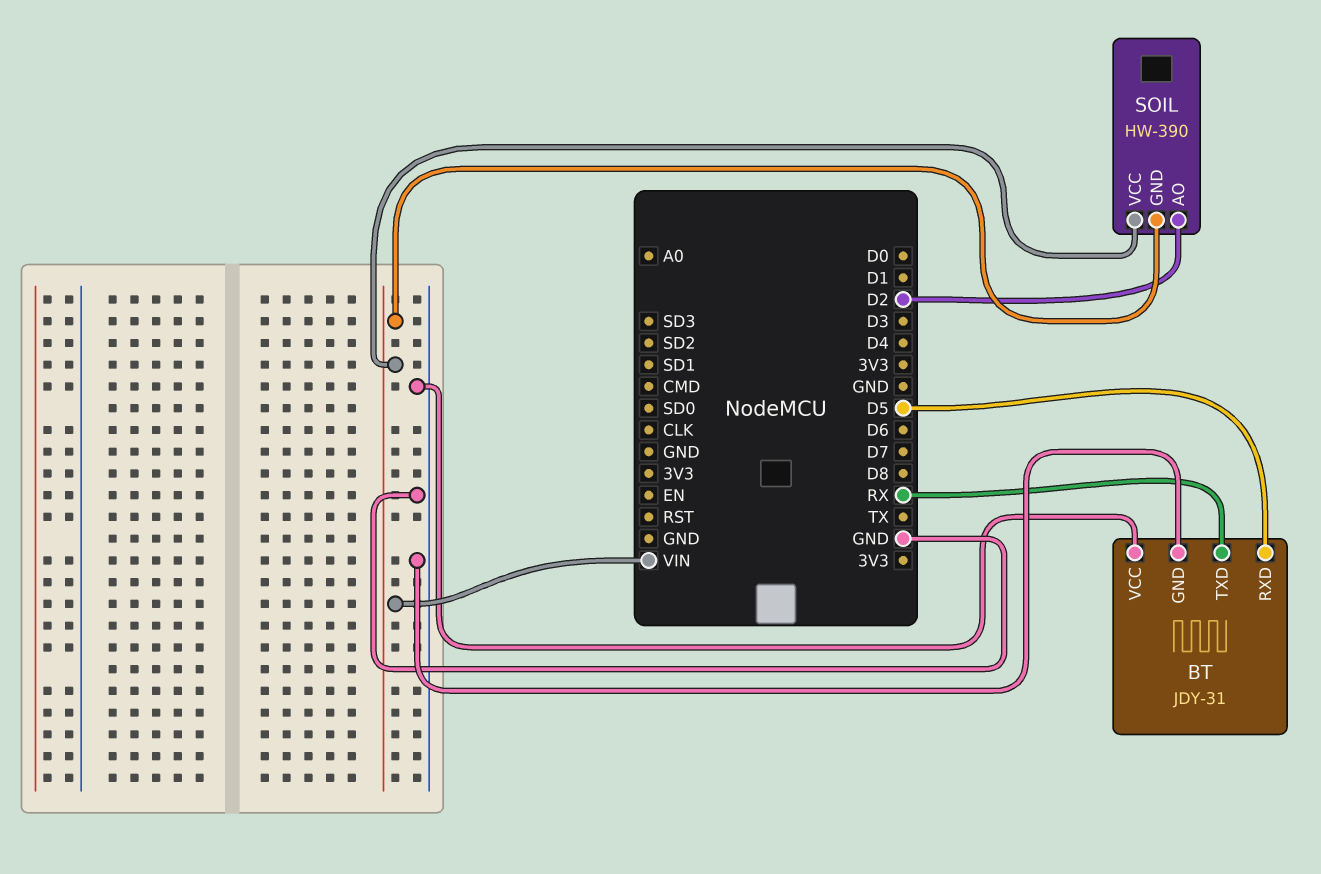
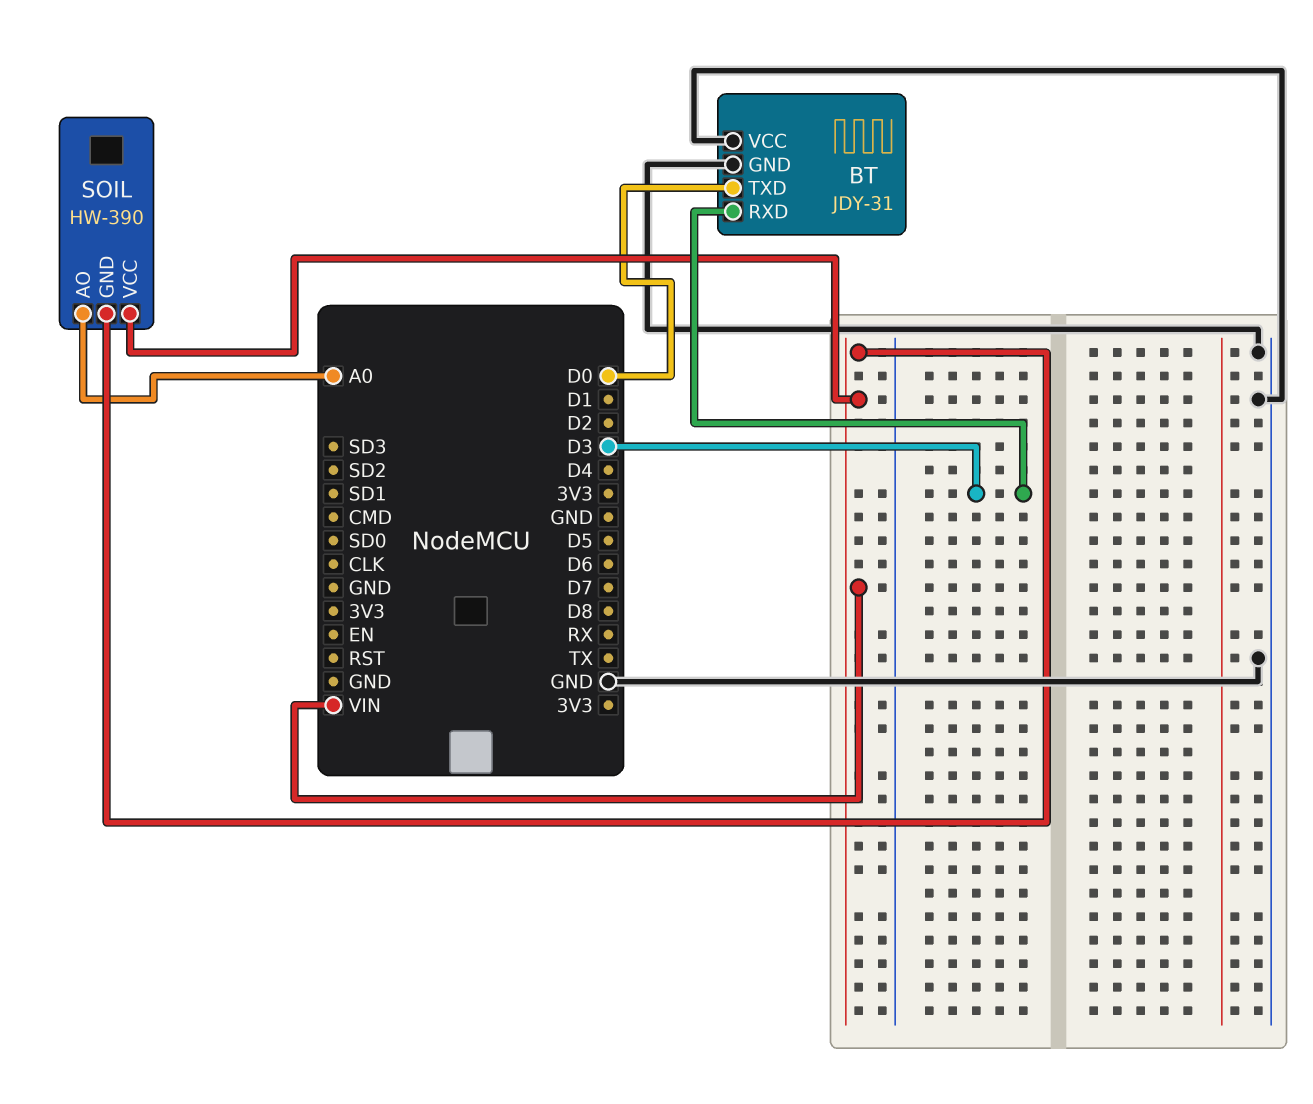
BT pin RXD: D5 -> D3
BT pin TXD: RX -> D0
SOIL pin AO: D2 -> A0

